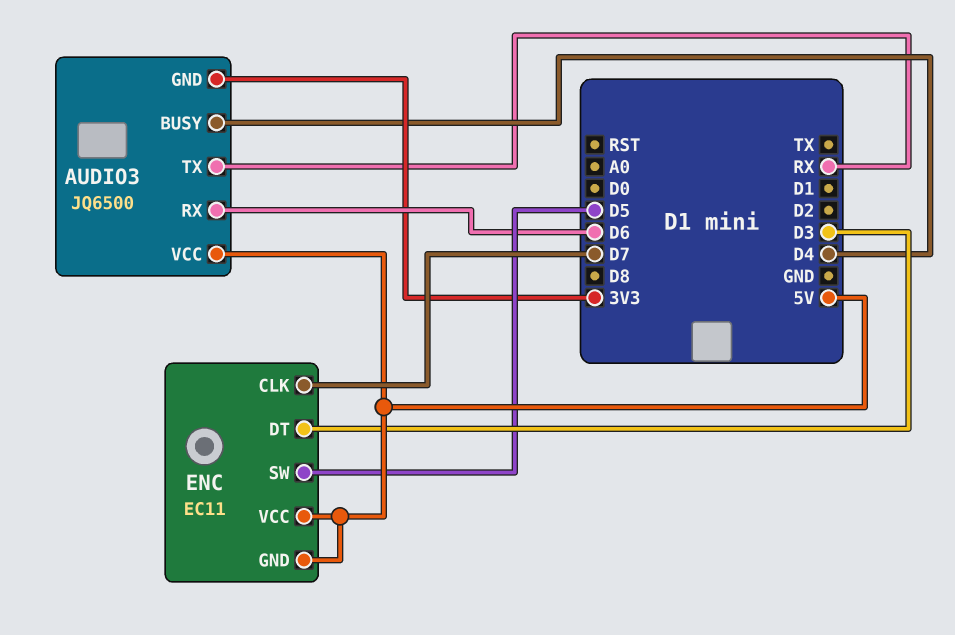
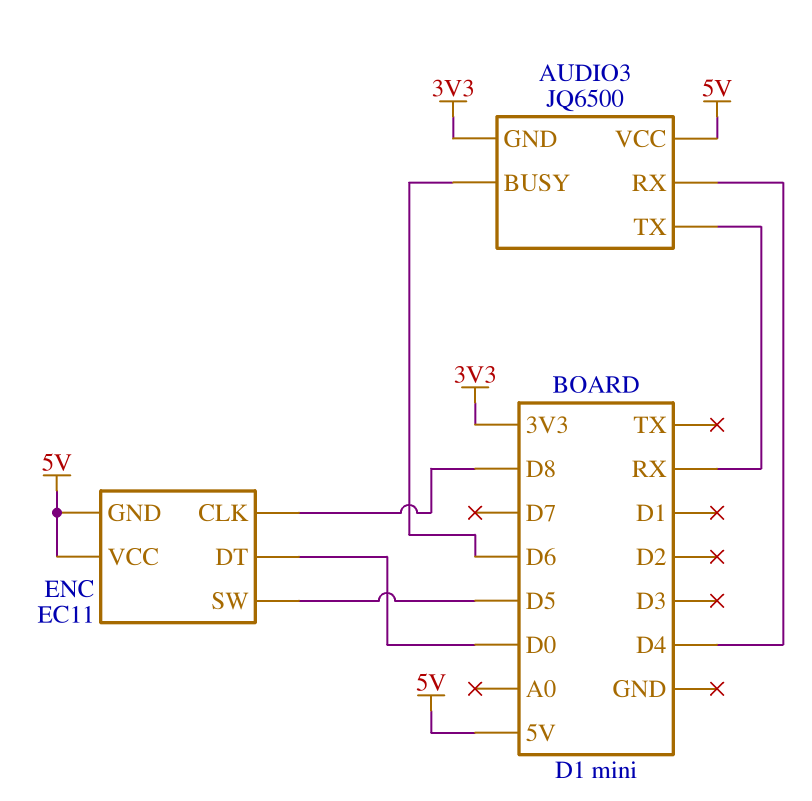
AUDIO3 pin BUSY: D4 -> D6
AUDIO3 pin RX: D6 -> D4
ENC pin CLK: D7 -> D8
ENC pin DT: D3 -> D0

